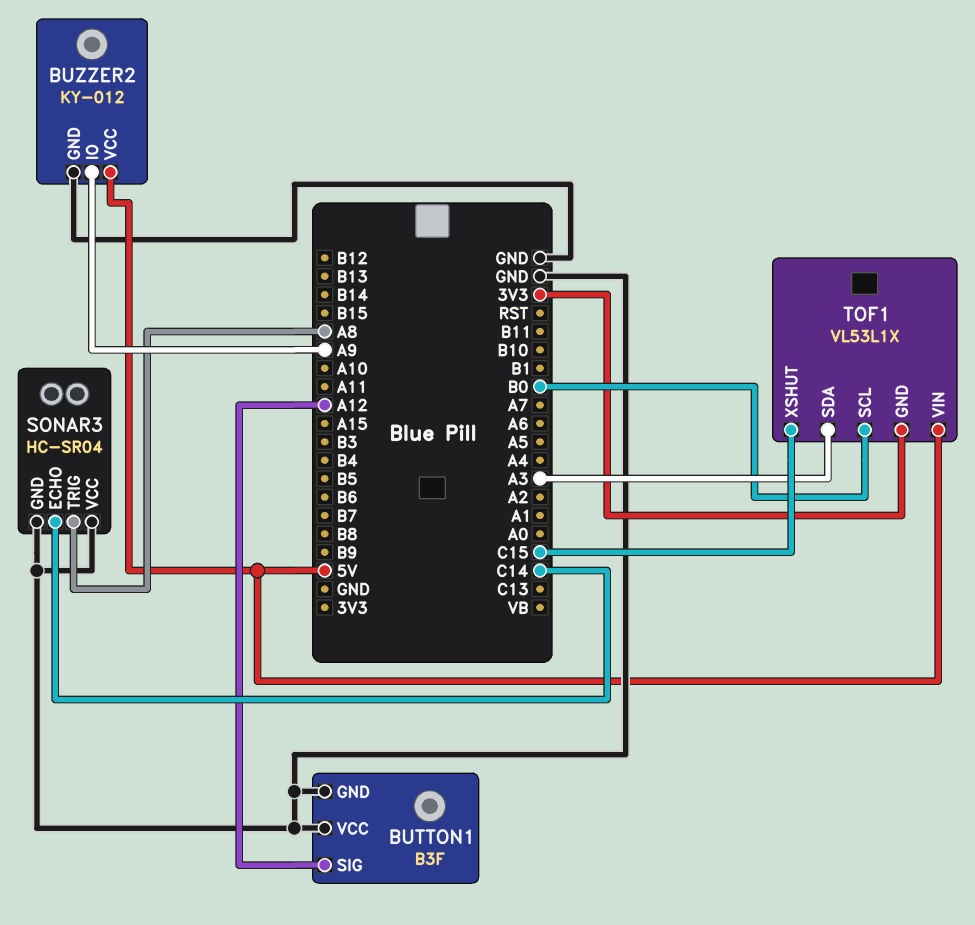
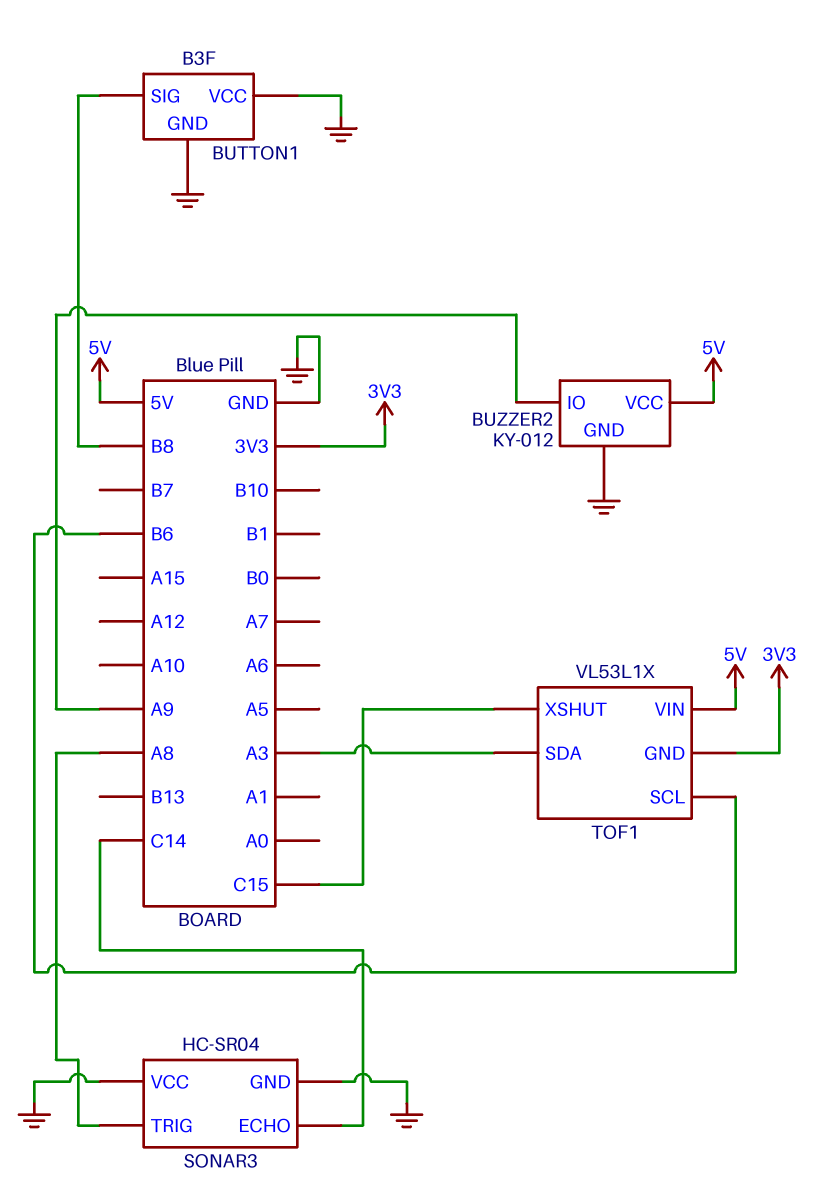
BUTTON1 pin SIG: A12 -> B8
TOF1 pin SCL: B0 -> B6

